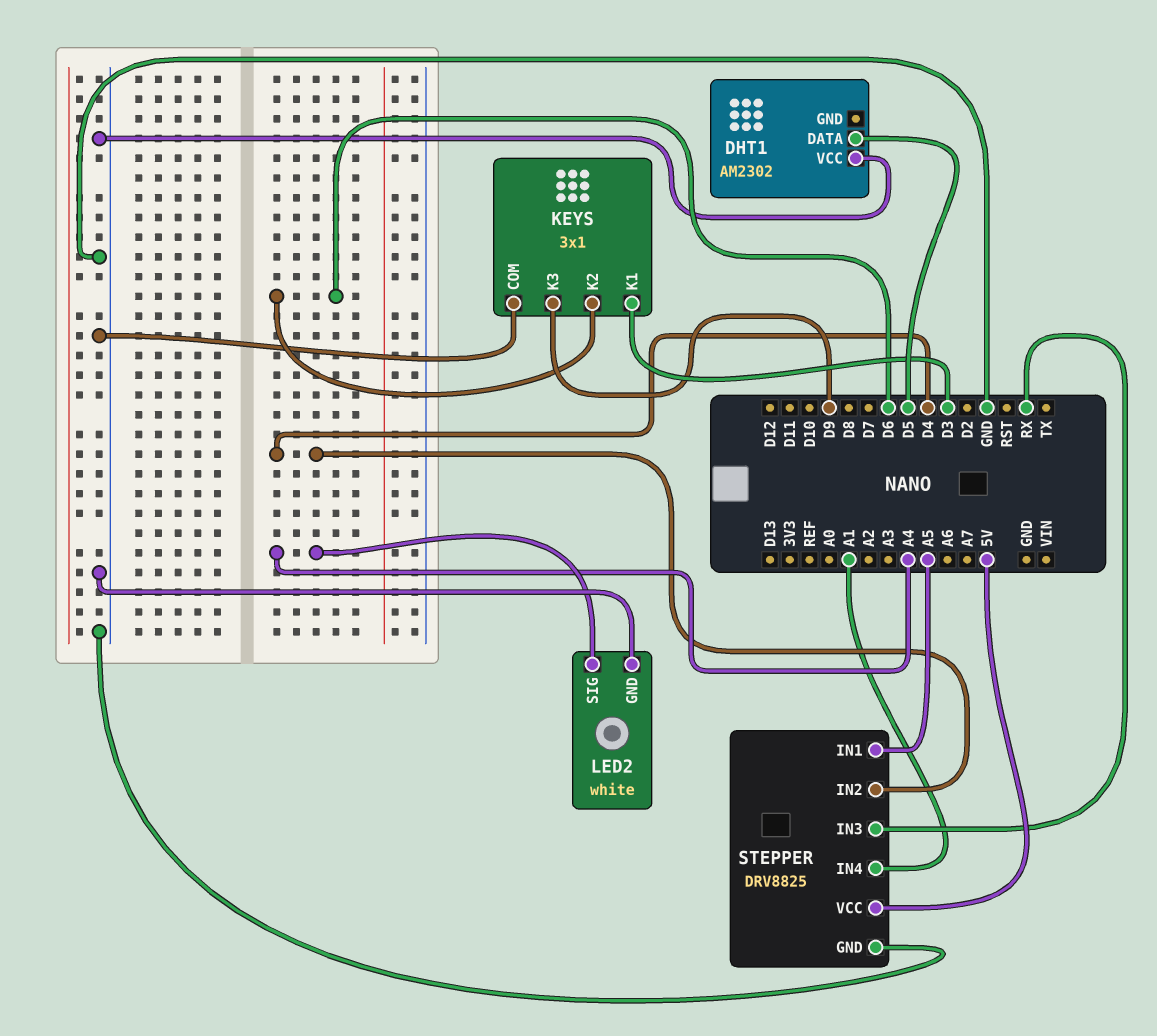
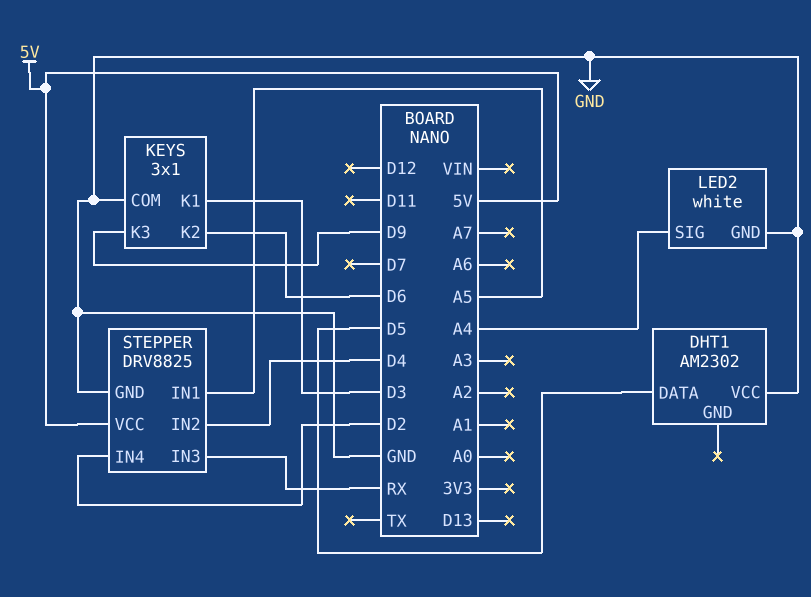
STEPPER pin IN4: A1 -> D2

